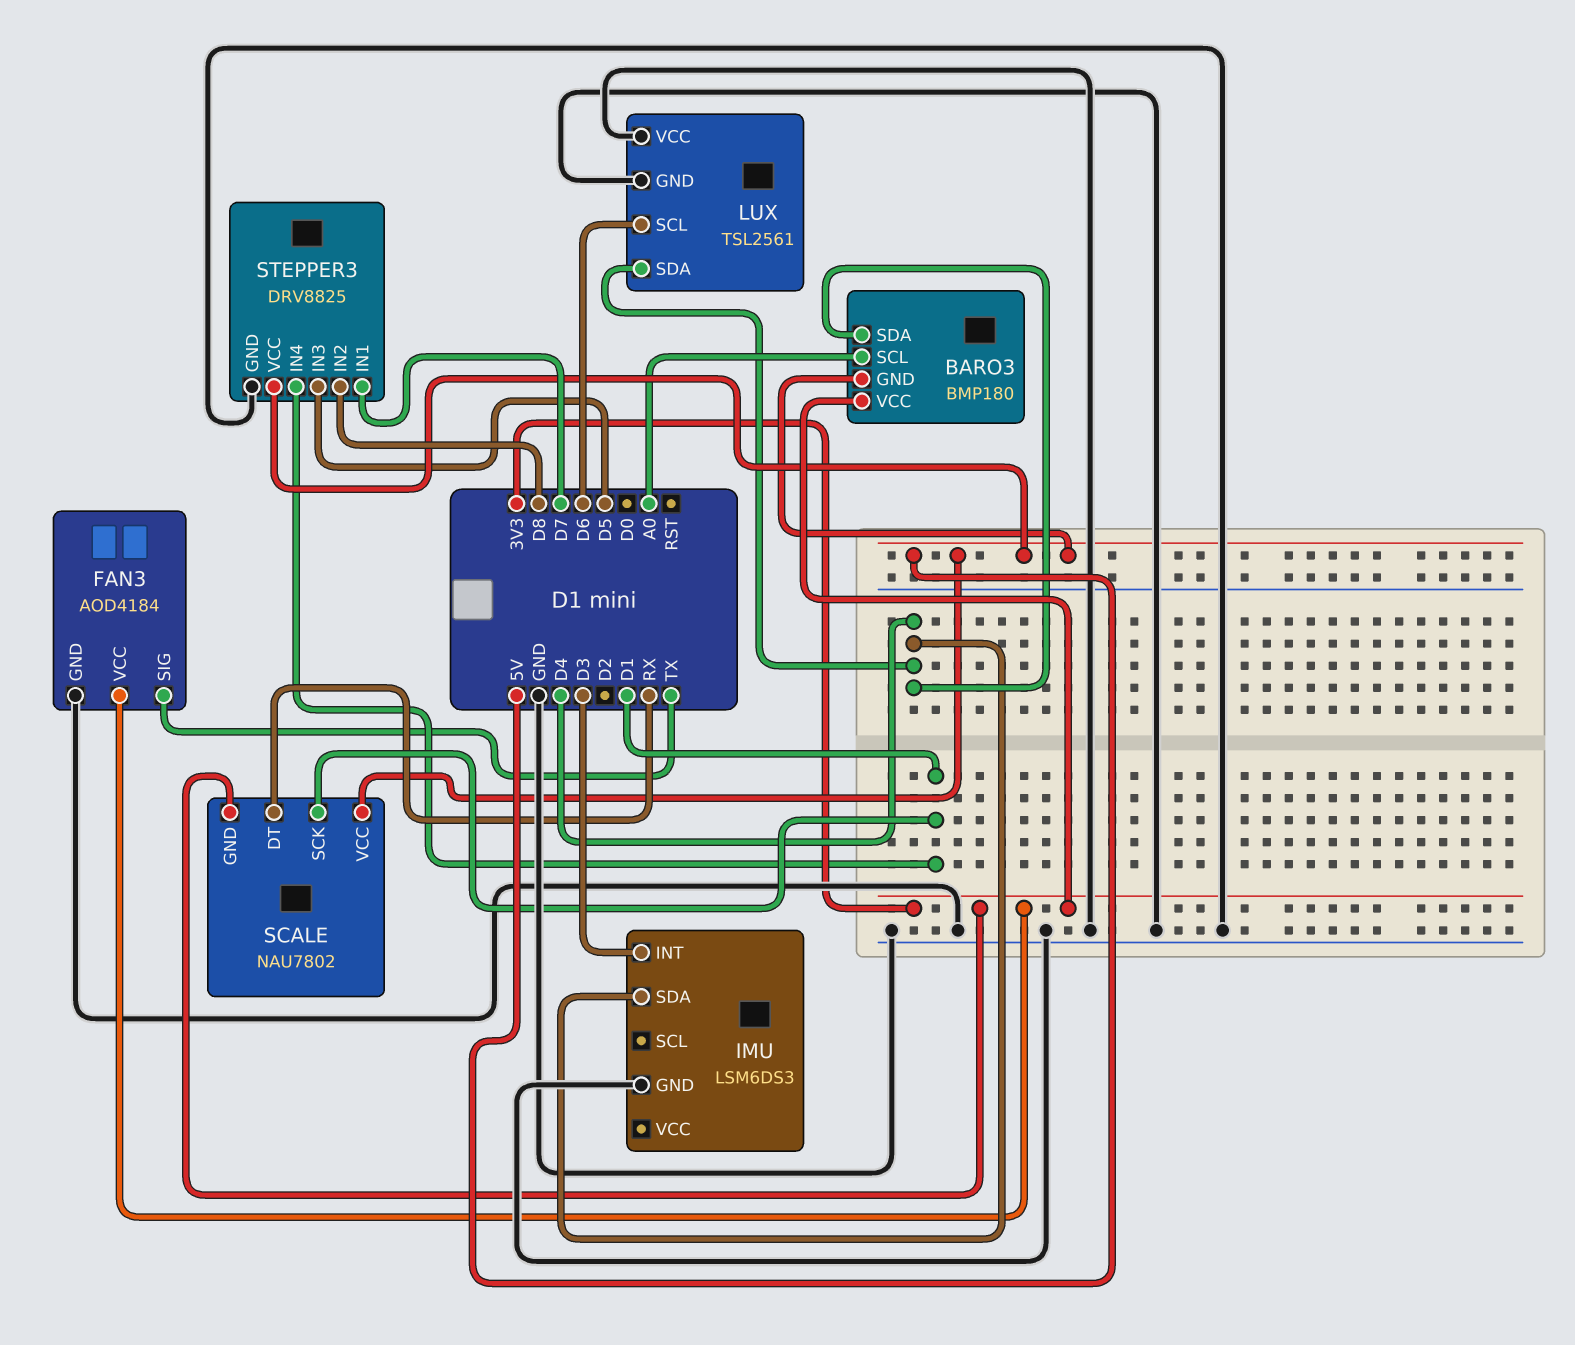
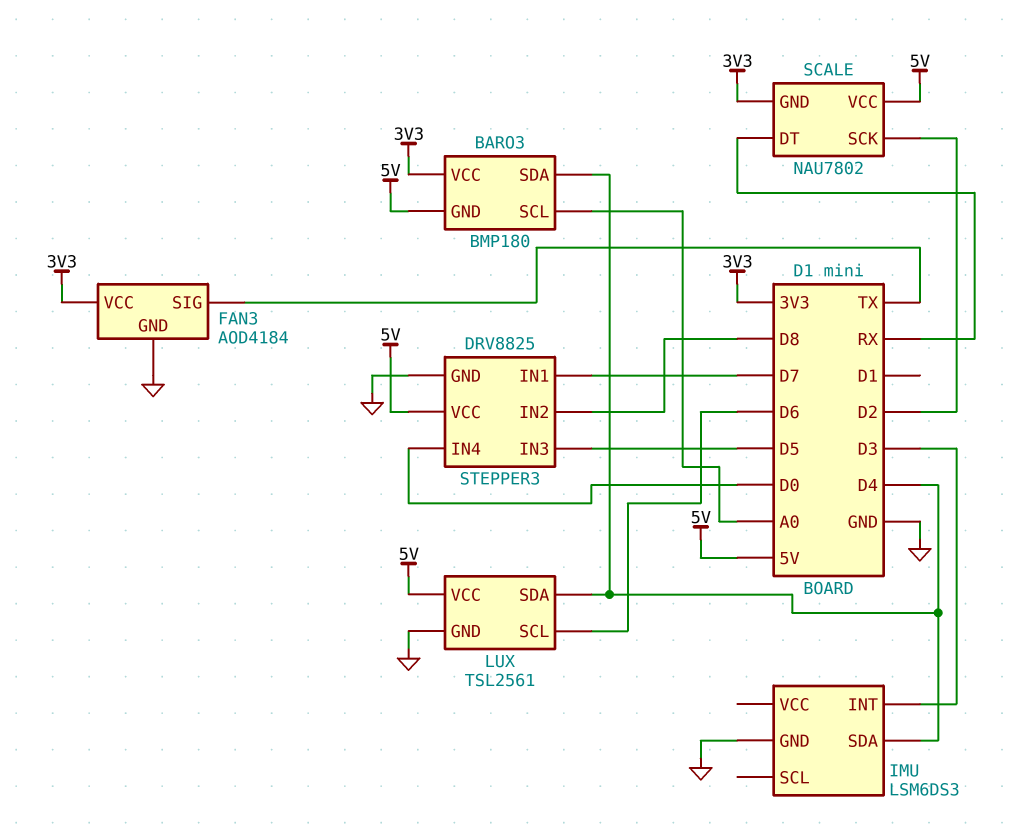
LUX pin VCC: GND -> 5V
SCALE pin SCK: D1 -> D2
STEPPER3 pin IN4: D1 -> D0

